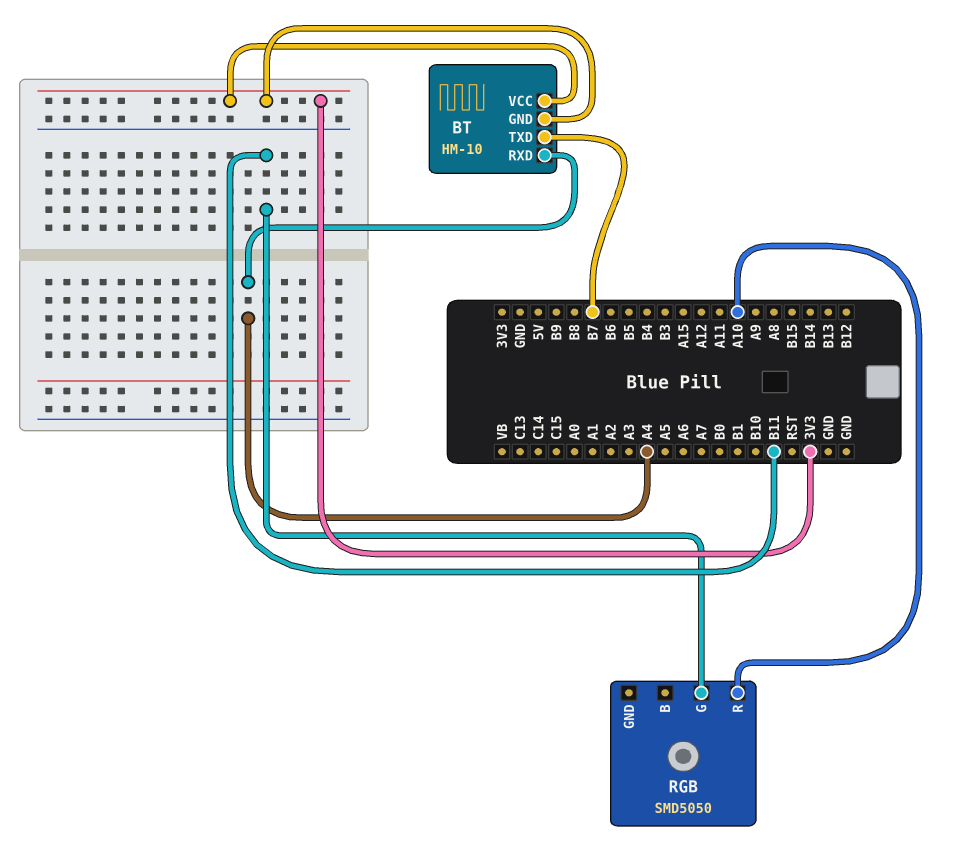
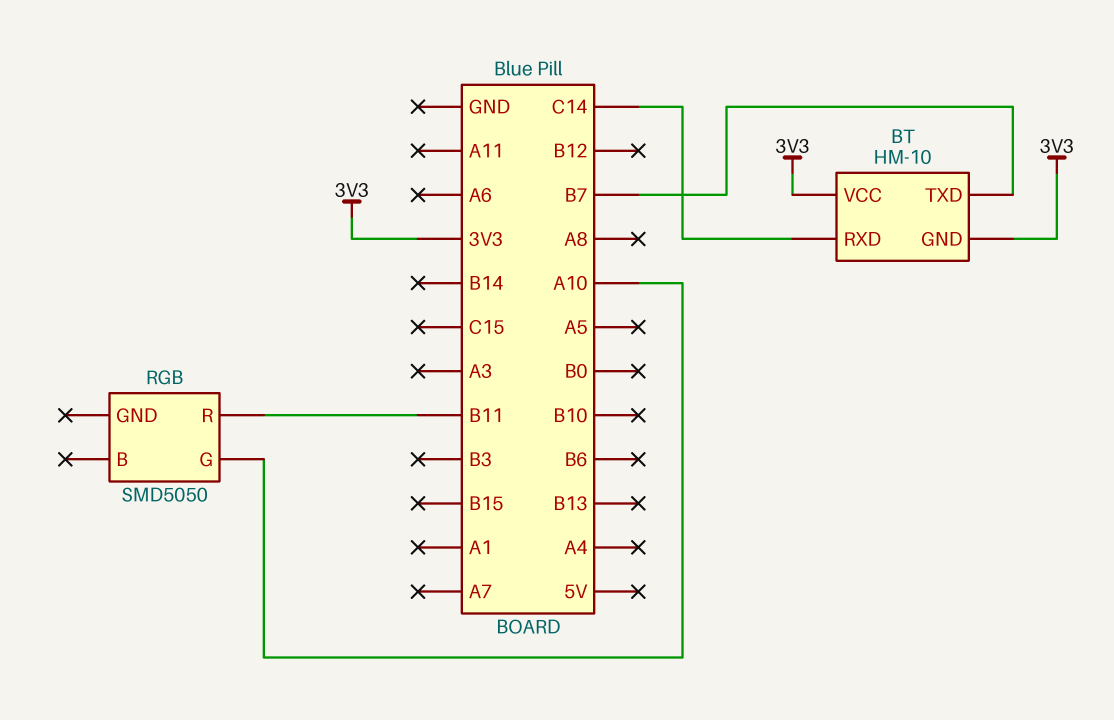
BT pin RXD: A4 -> C14
RGB pin G: B11 -> A10
RGB pin R: A10 -> B11

